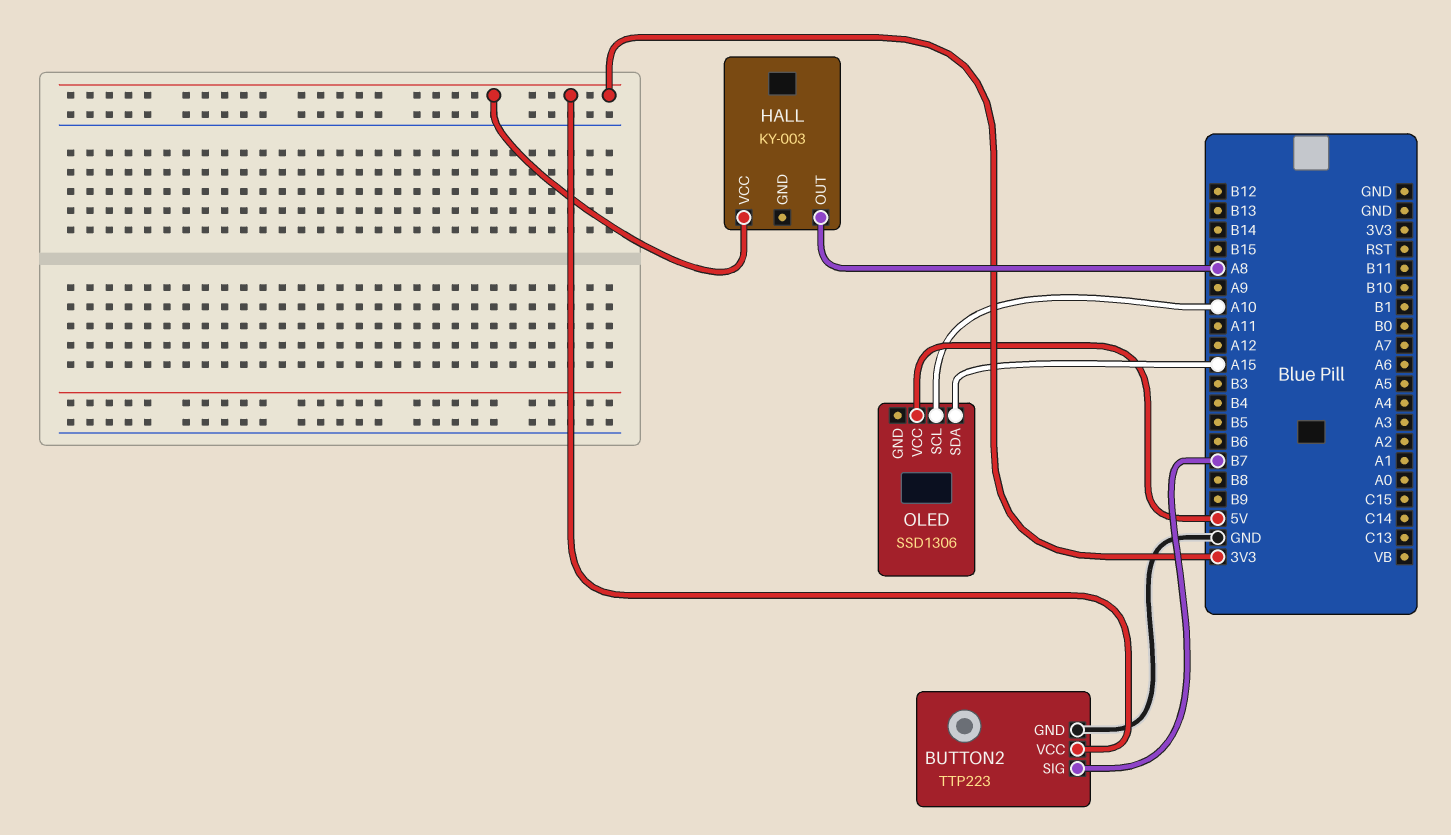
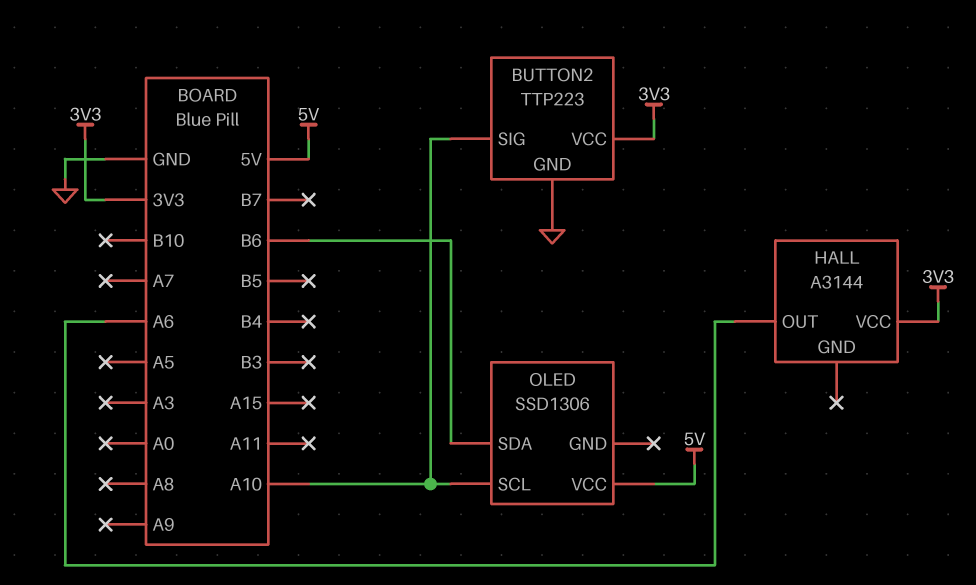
BUTTON2 pin SIG: B7 -> A10
HALL: KY-003 -> A3144
HALL pin OUT: A8 -> A6
OLED pin SDA: A15 -> B6

